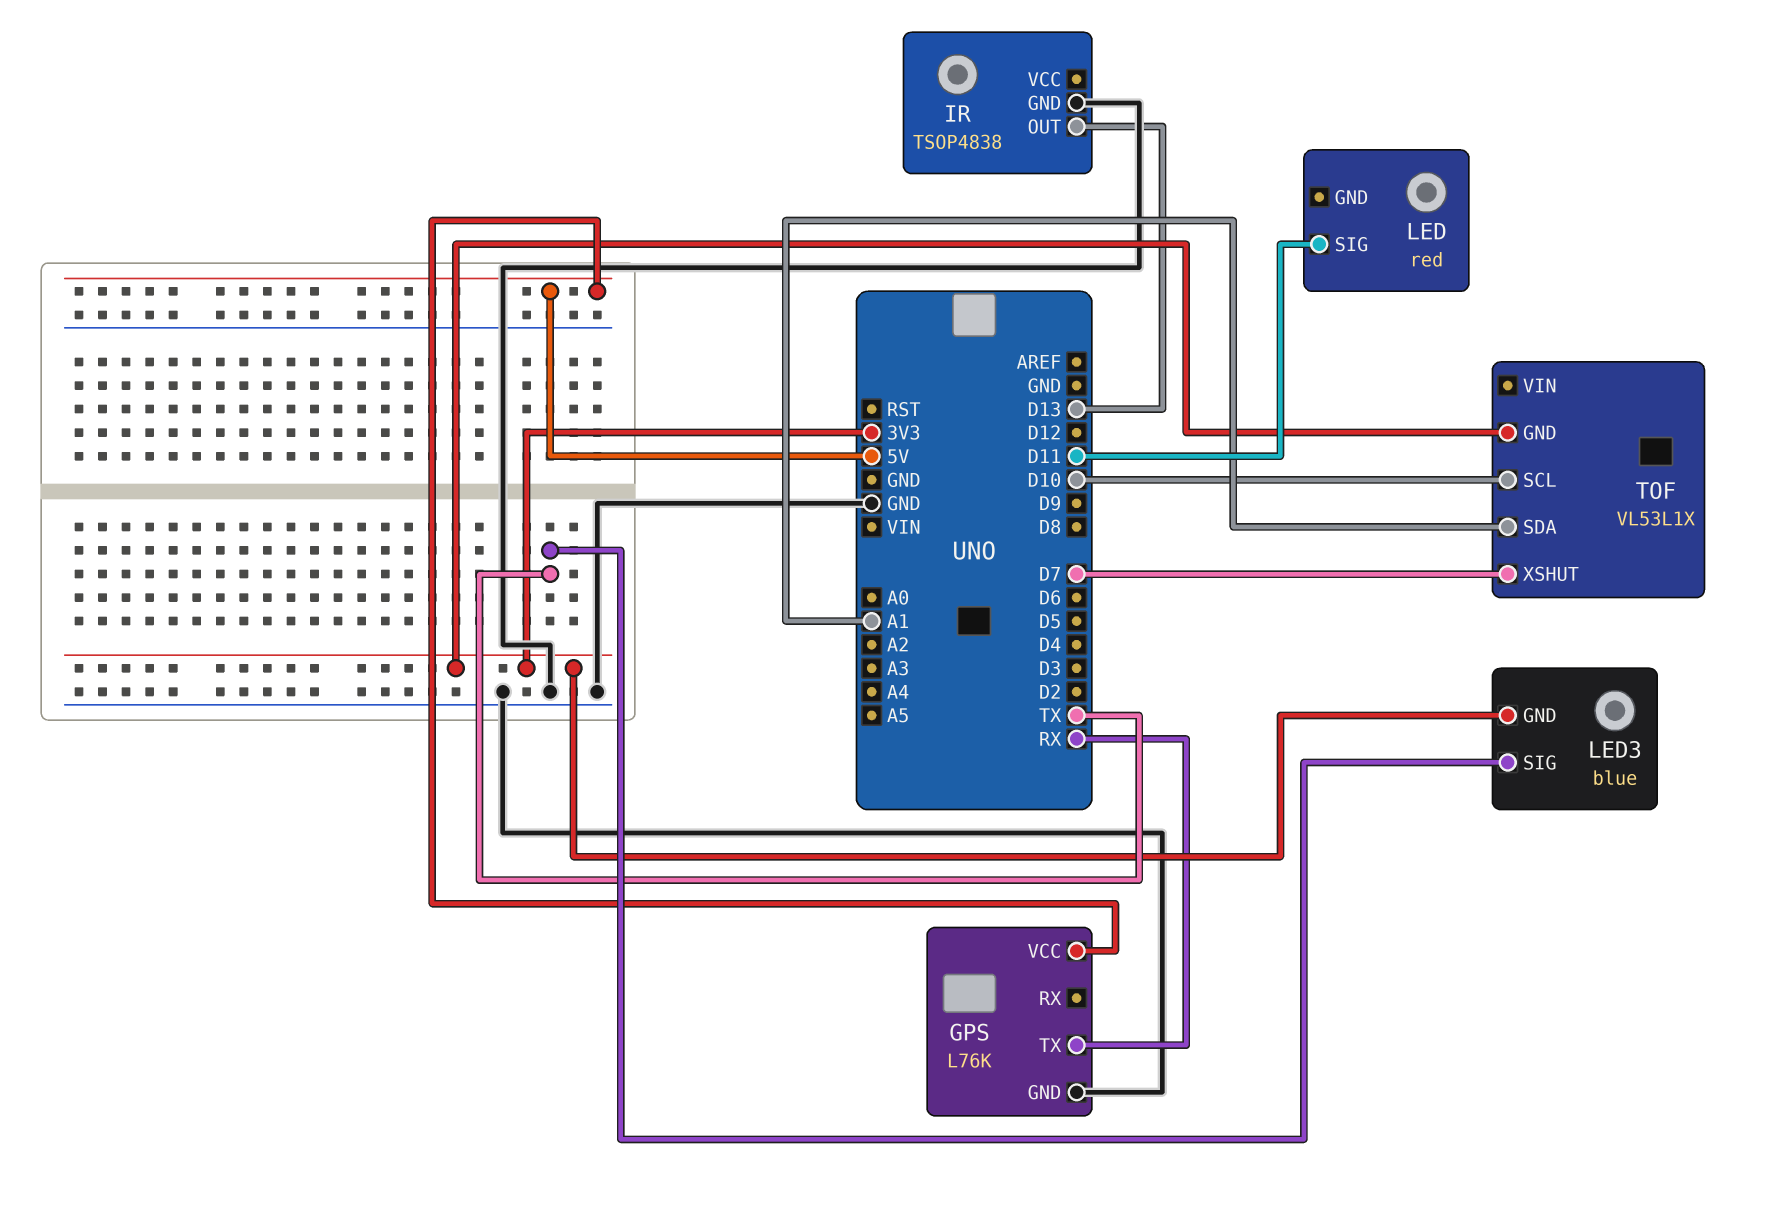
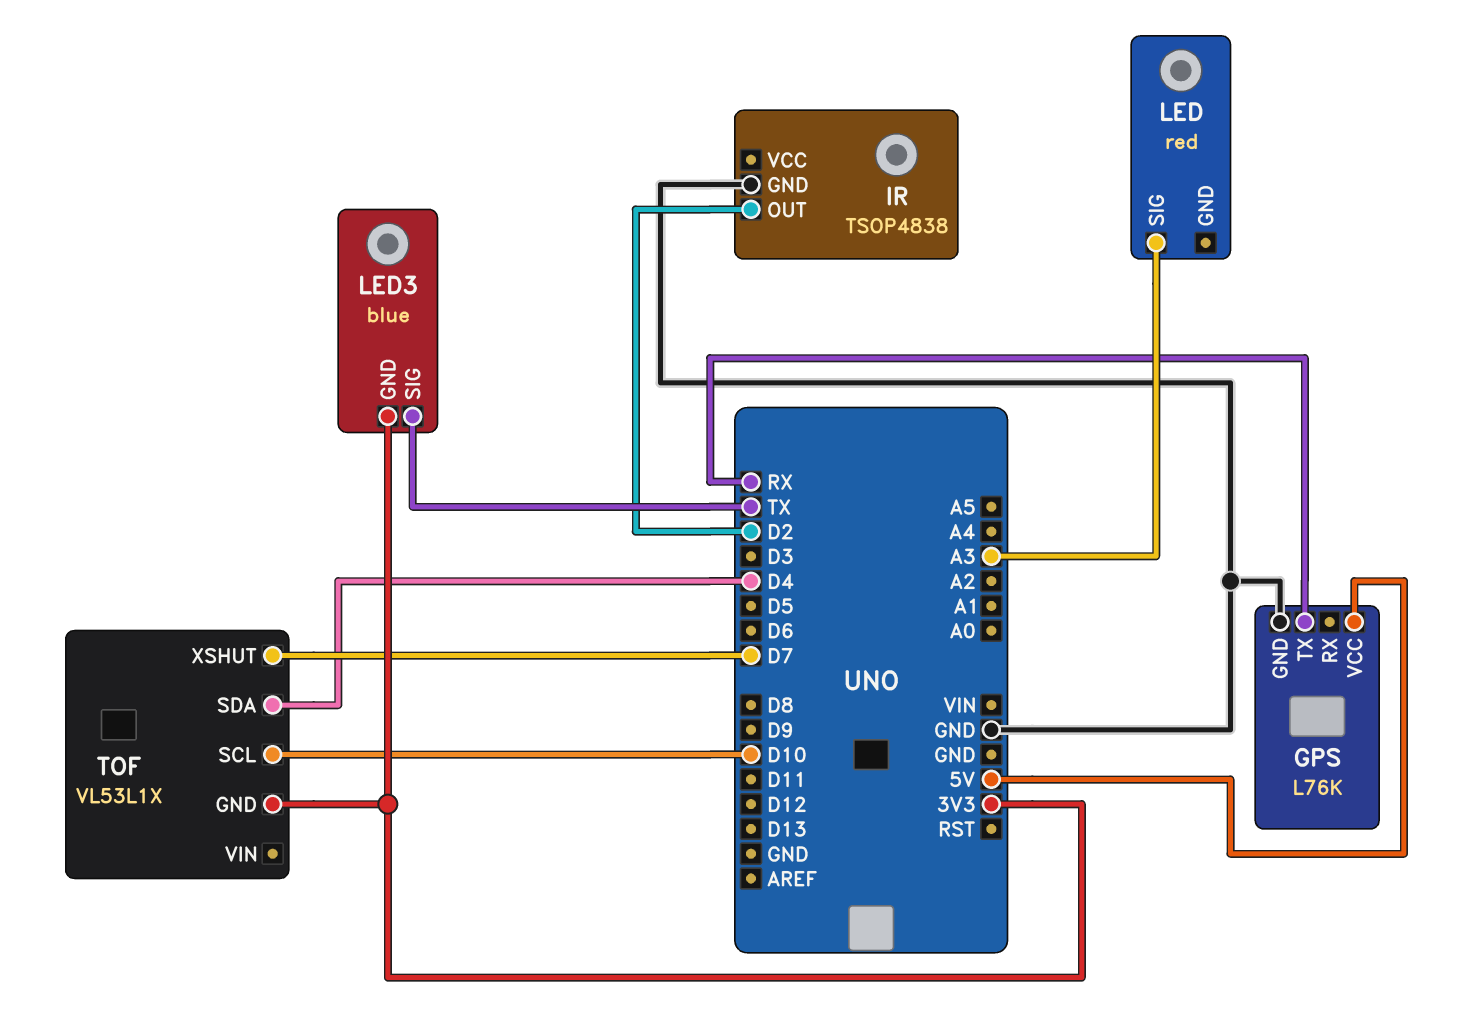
IR pin OUT: D13 -> D2
LED pin SIG: D11 -> A3
TOF pin SDA: A1 -> D4

